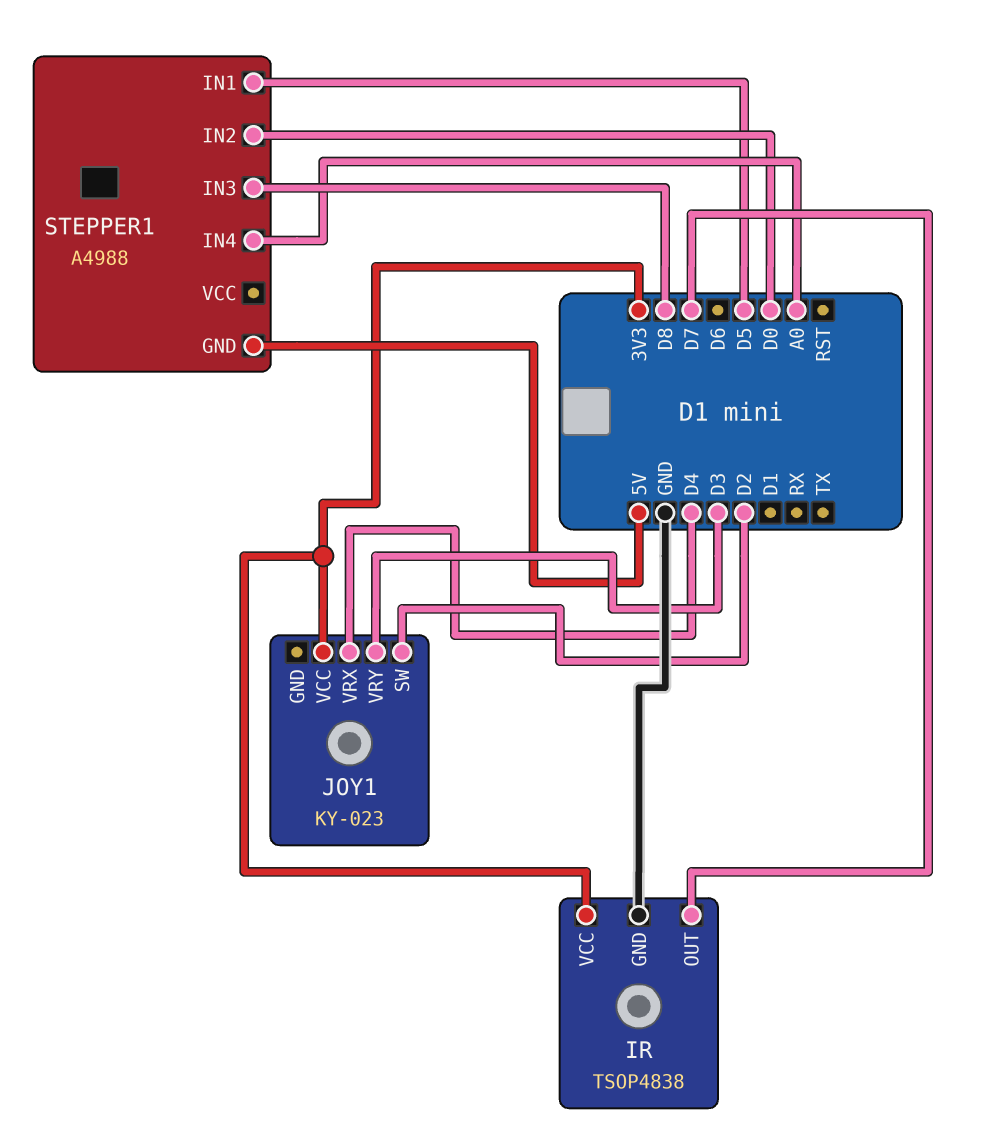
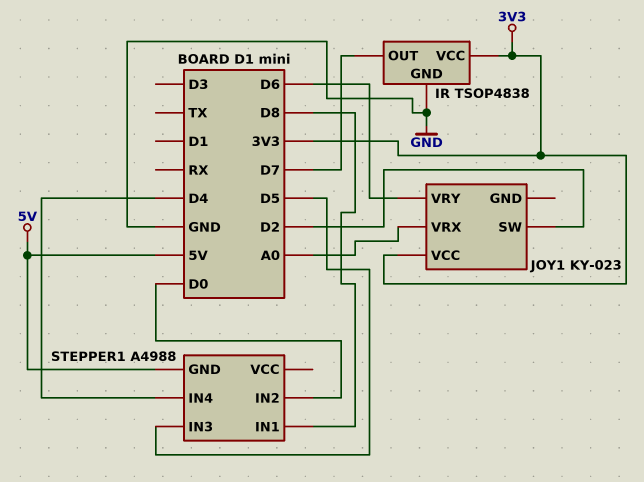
JOY1 pin VRX: D4 -> A0
JOY1 pin VRY: D3 -> D6
STEPPER1 pin IN1: D5 -> D8
STEPPER1 pin IN3: D8 -> D5
STEPPER1 pin IN4: A0 -> D4

